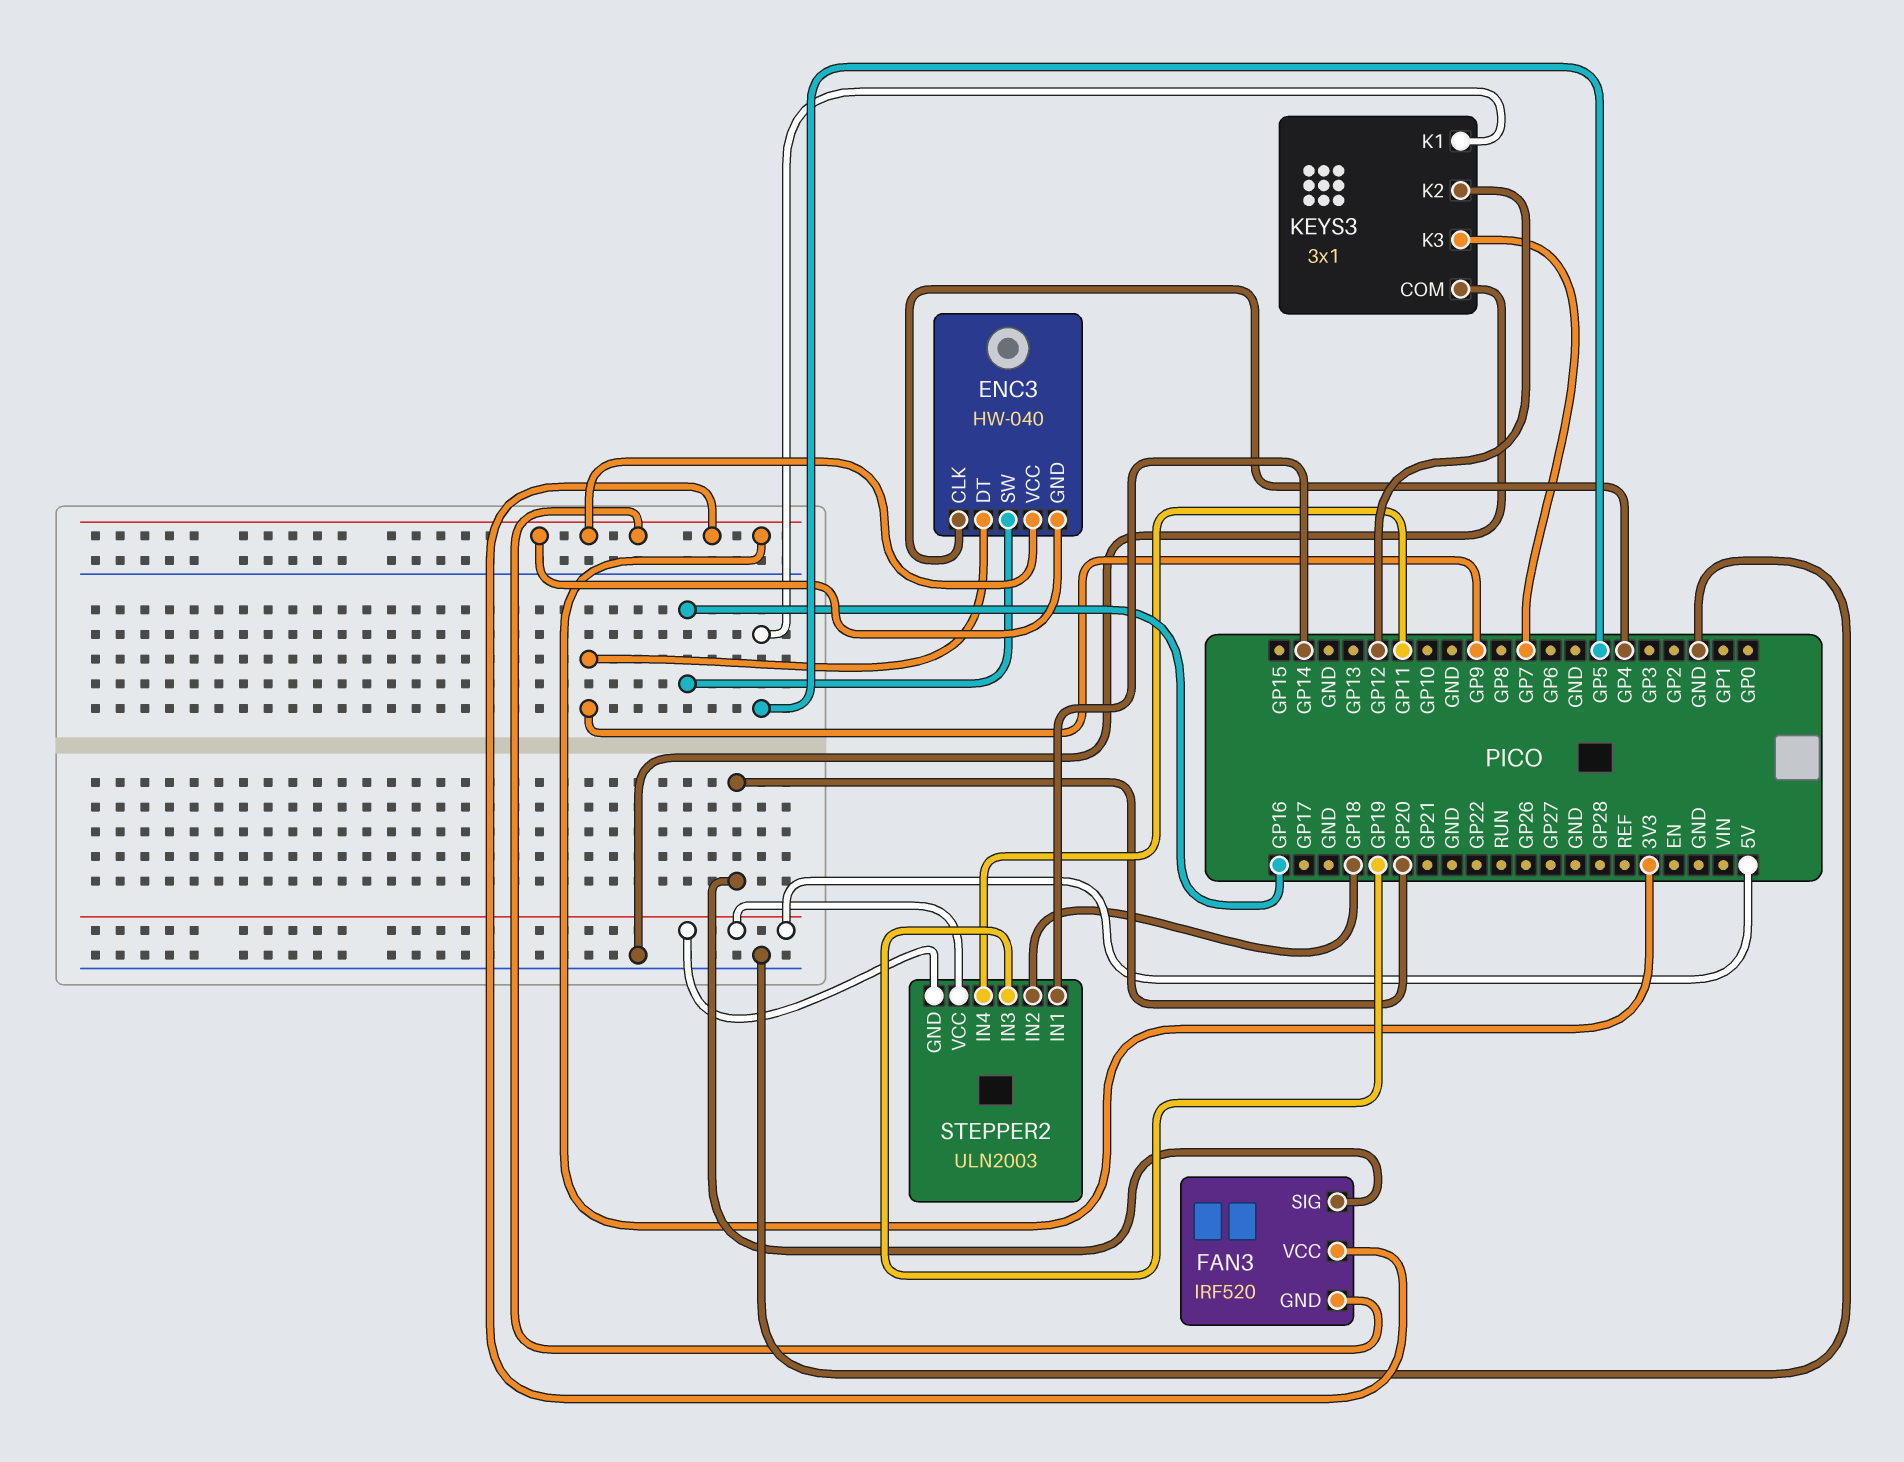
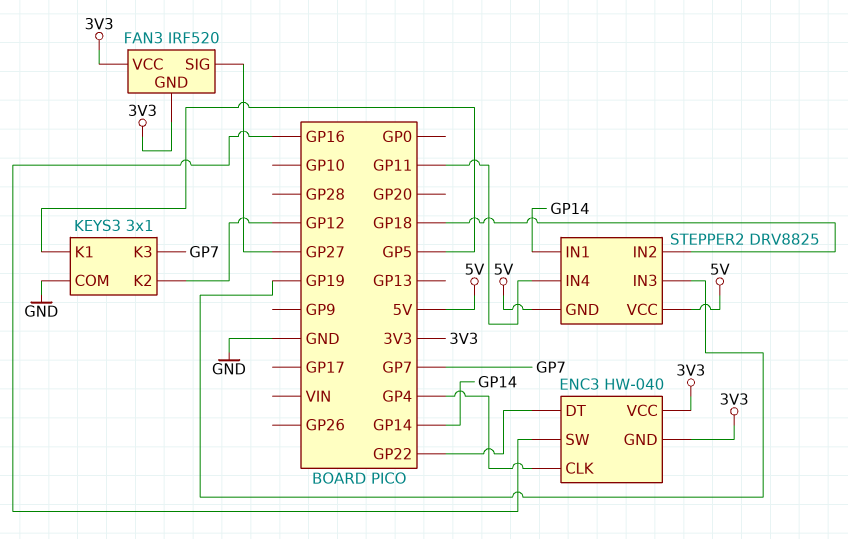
ENC3 pin DT: GP9 -> GP22
FAN3 pin SIG: GP20 -> GP27
STEPPER2: ULN2003 -> DRV8825

